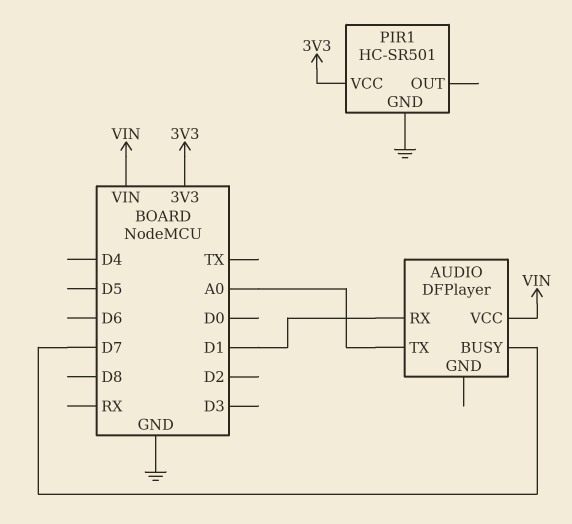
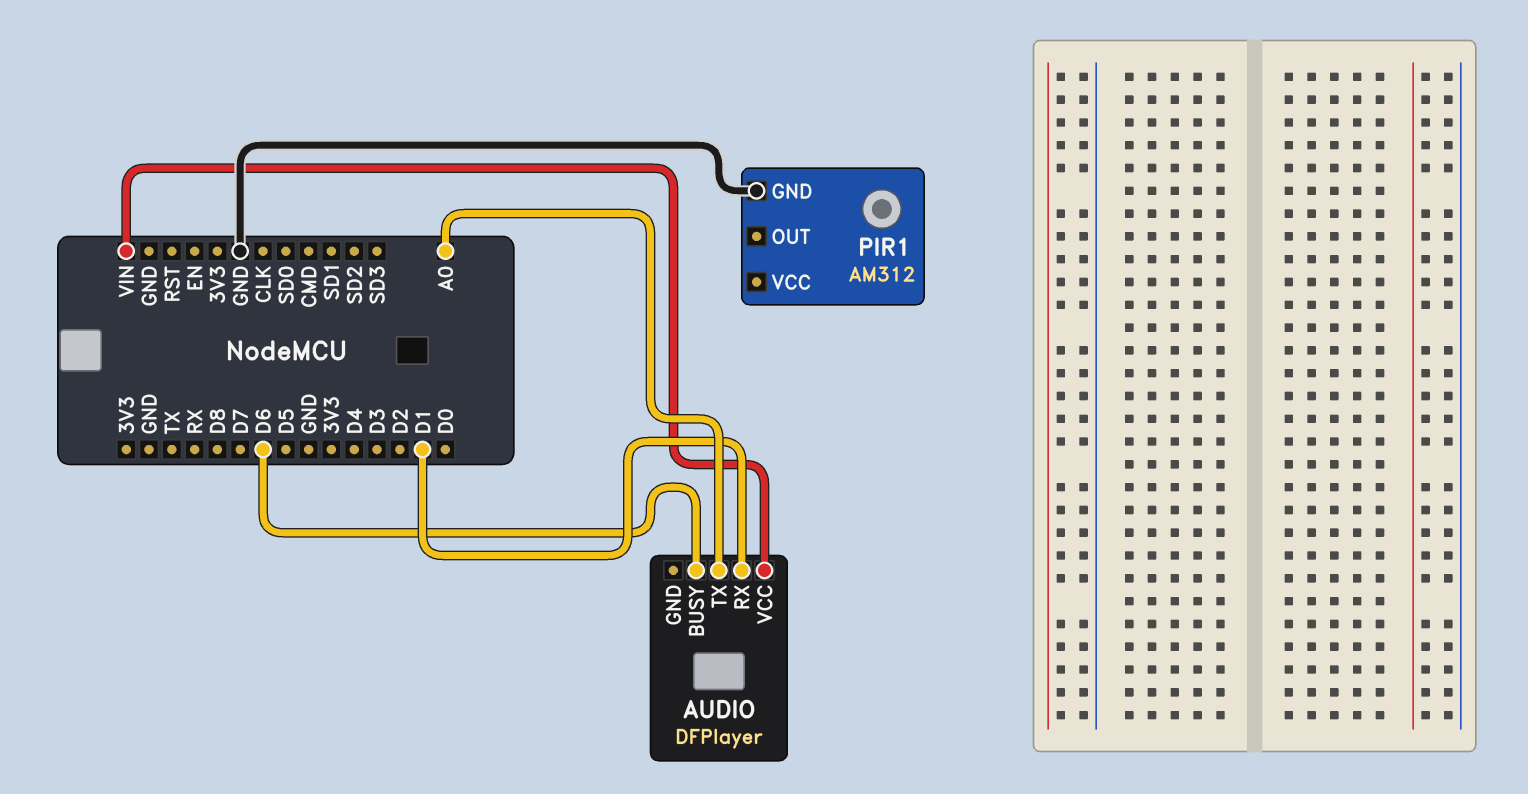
AUDIO pin BUSY: D7 -> D6
PIR1: HC-SR501 -> AM312
PIR1 pin VCC: 3V3 -> none

